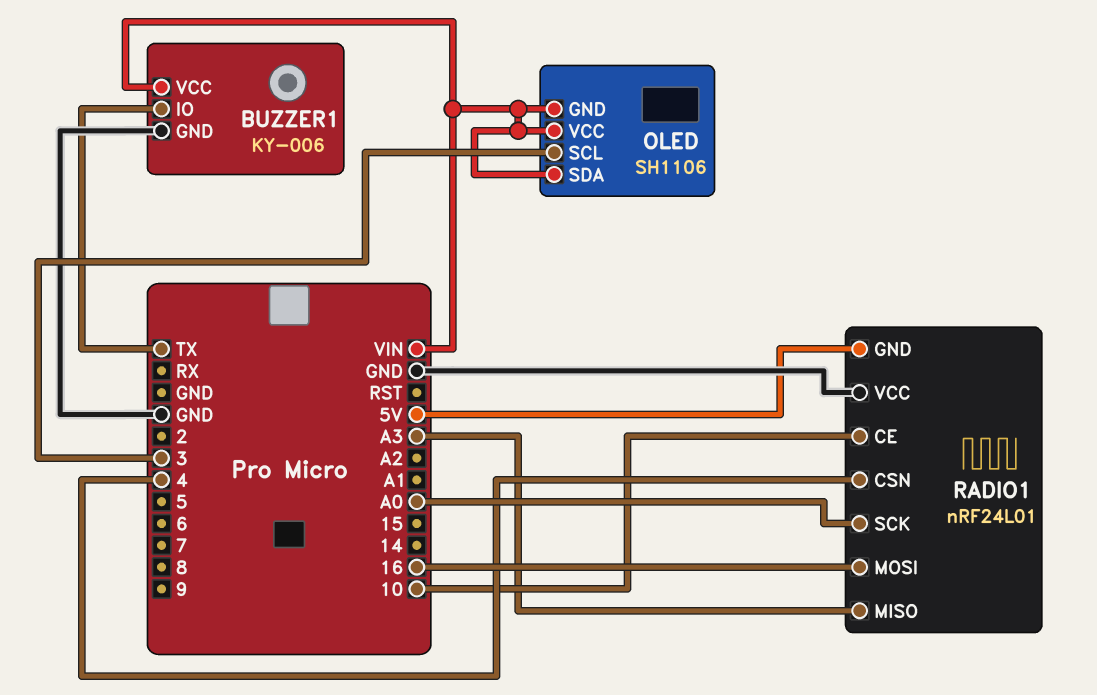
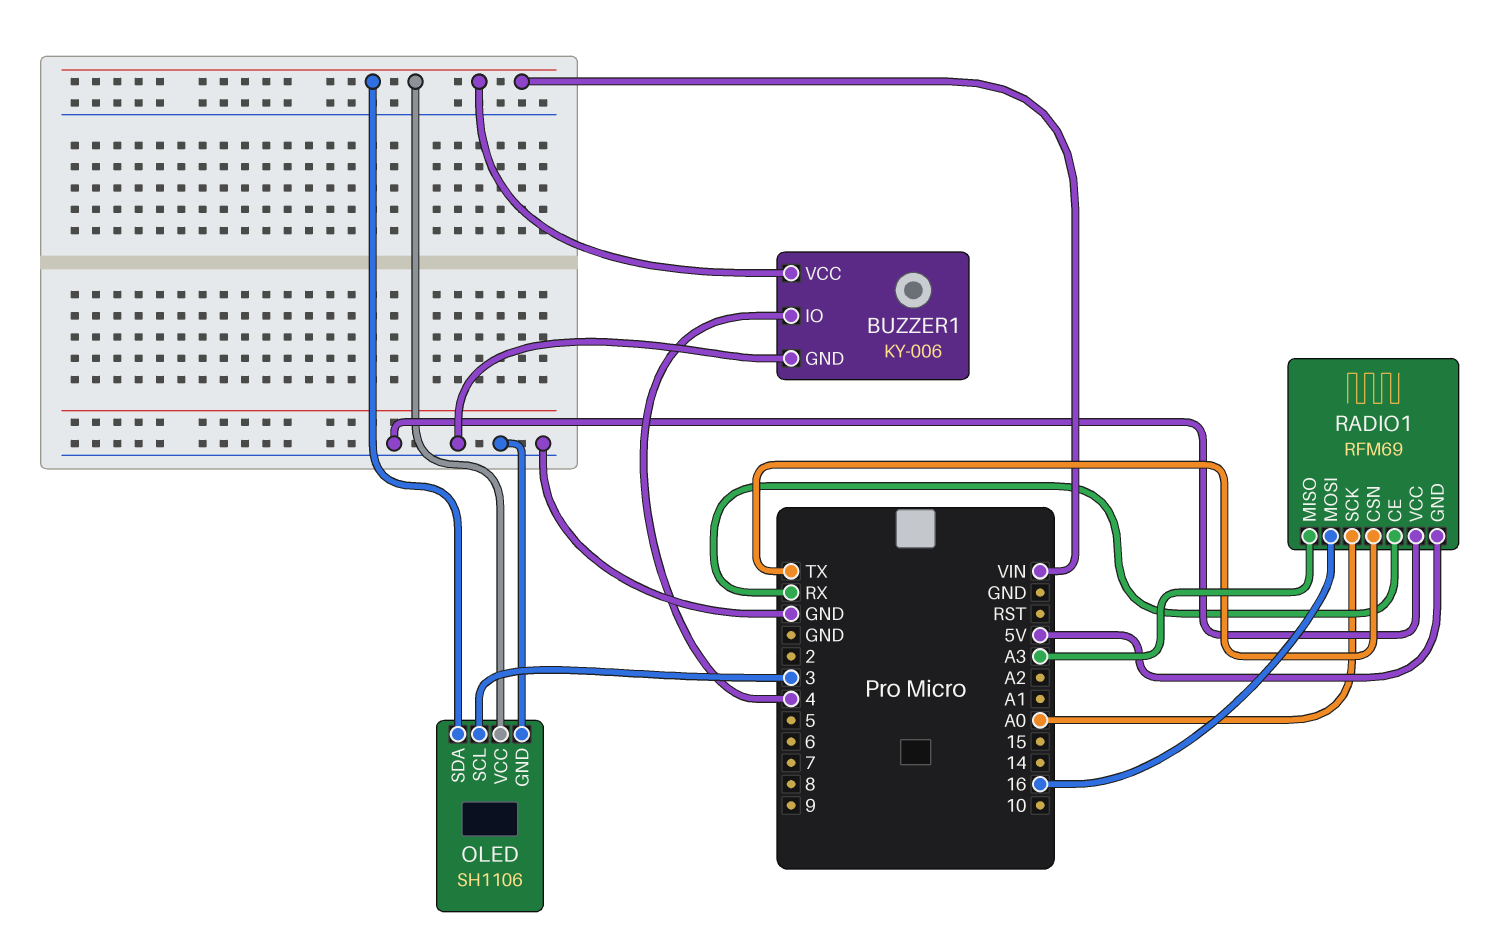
BUZZER1 pin IO: TX -> 4
OLED pin GND: VIN -> GND
RADIO1: nRF24L01 -> RFM69
RADIO1 pin CE: 10 -> RX
RADIO1 pin CSN: 4 -> TX

